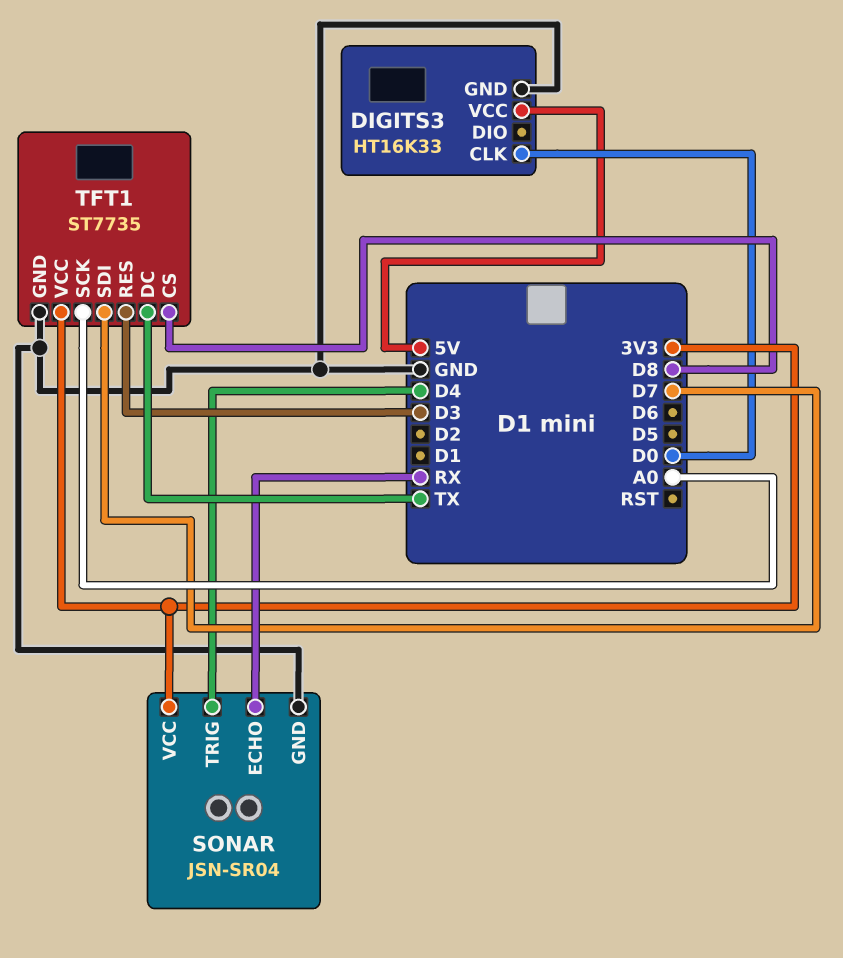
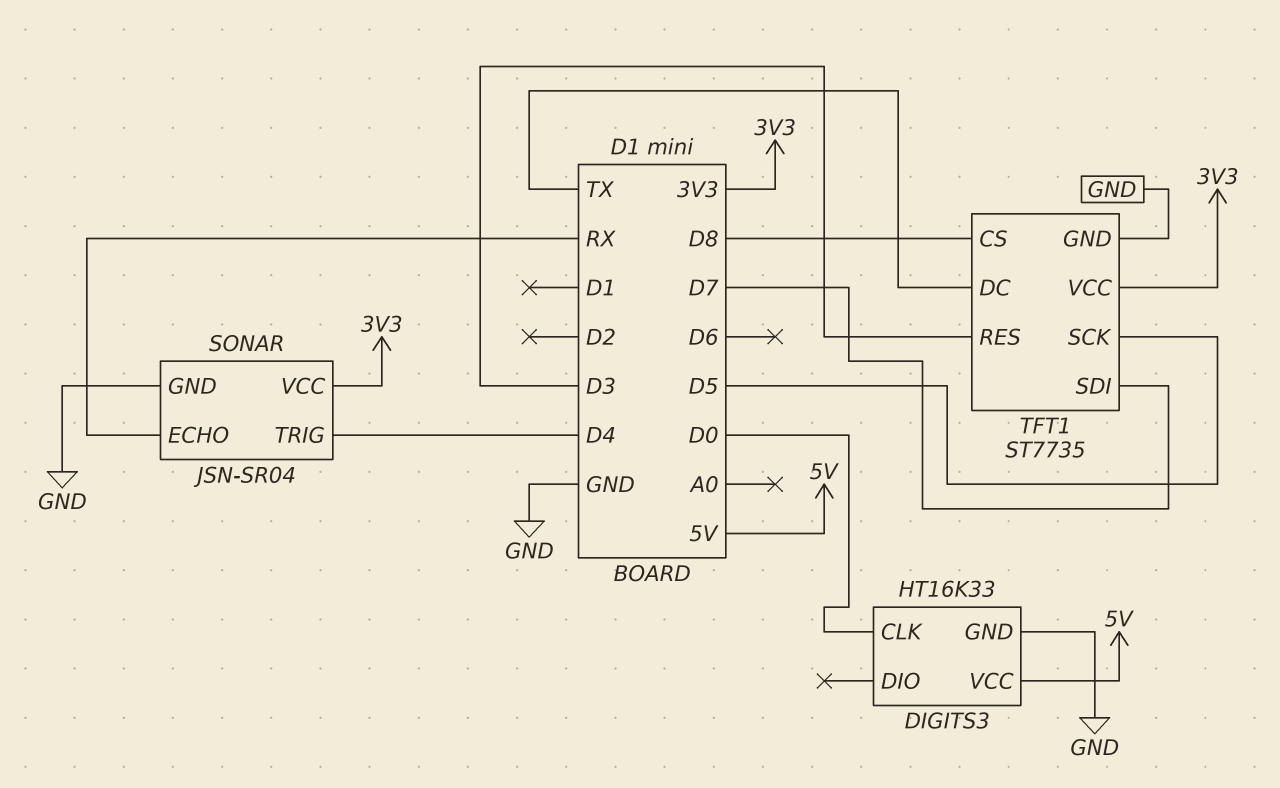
TFT1 pin SCK: A0 -> D5

